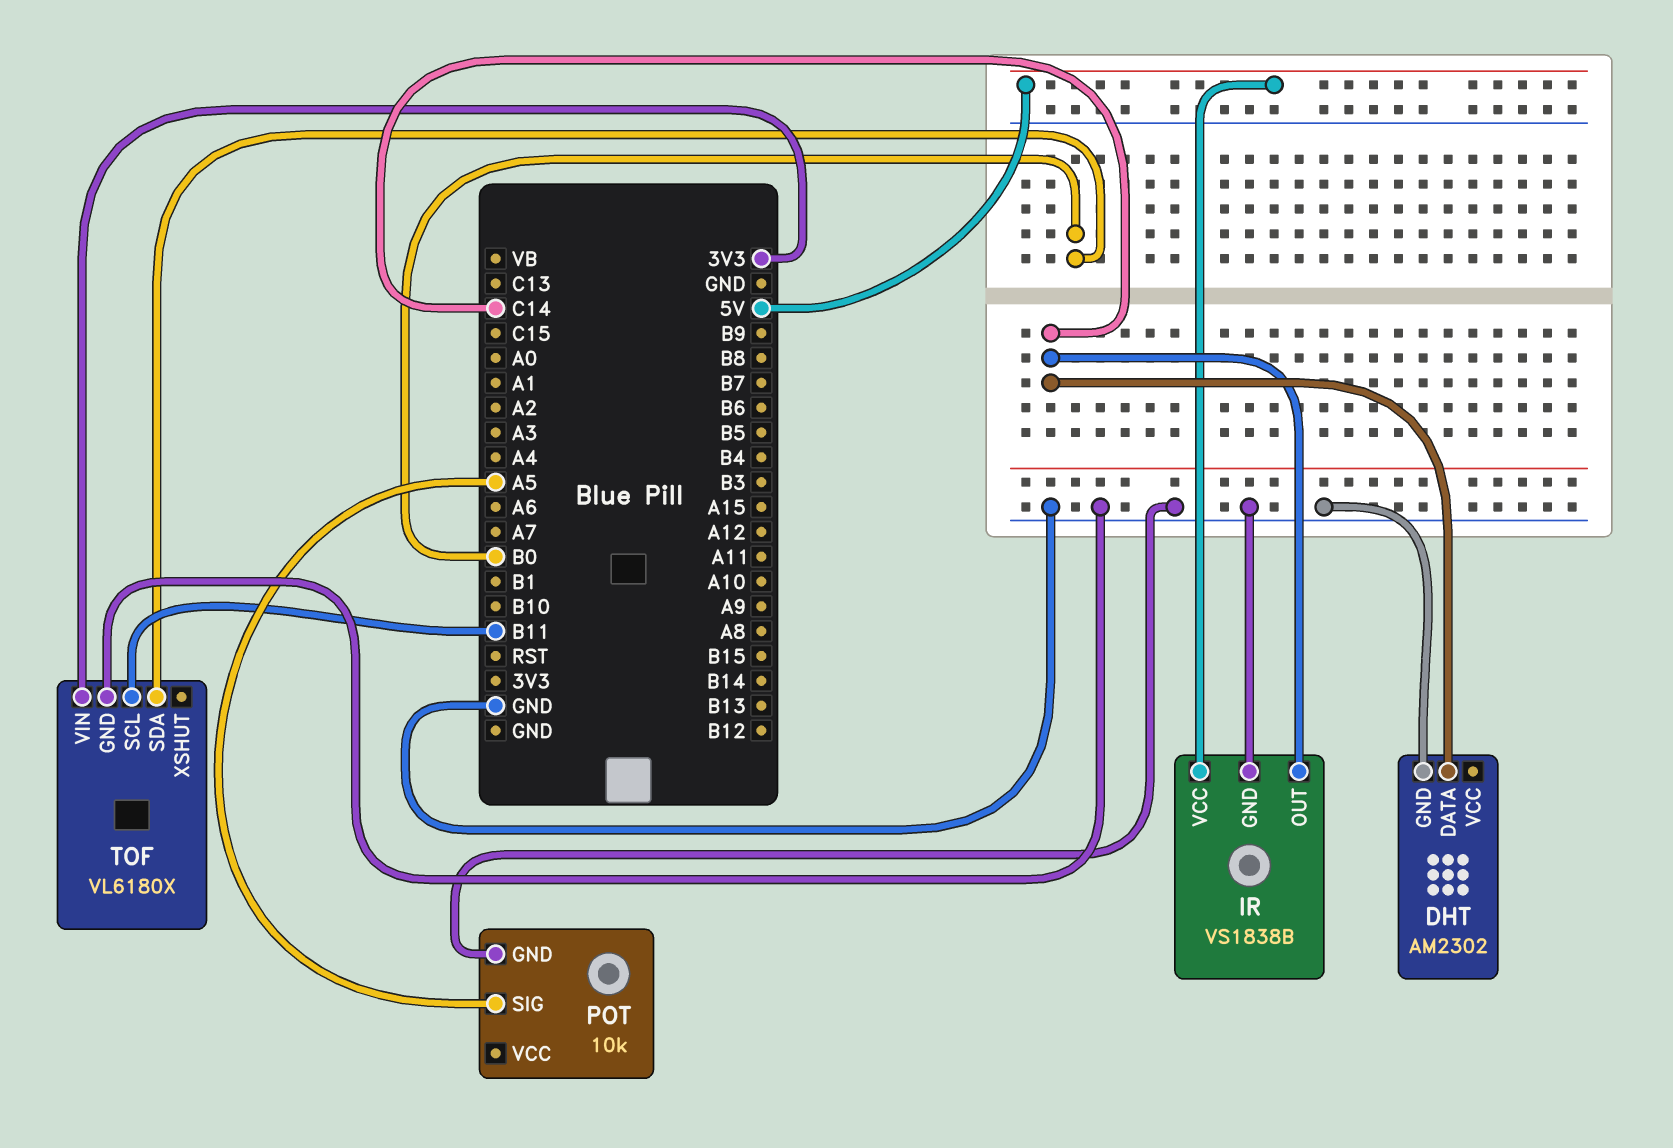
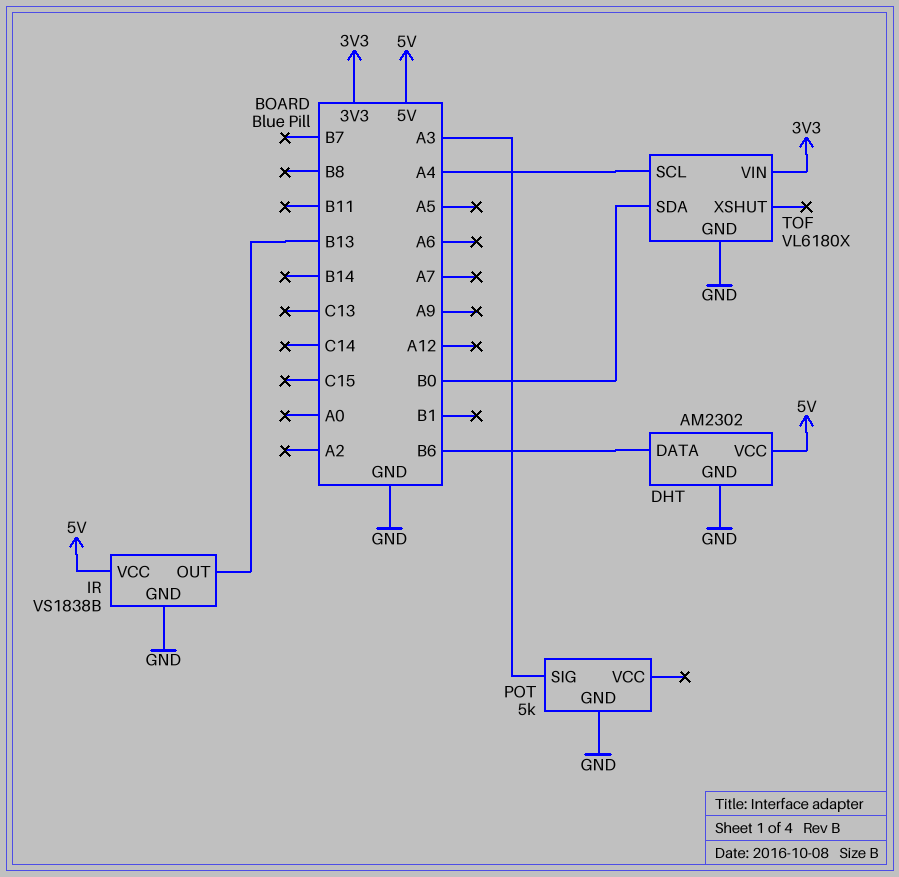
DHT pin DATA: C14 -> B6
DHT pin VCC: none -> 5V
IR pin OUT: C14 -> B13
POT: 10k -> 5k
POT pin SIG: A5 -> A3
TOF pin SCL: B11 -> A4

